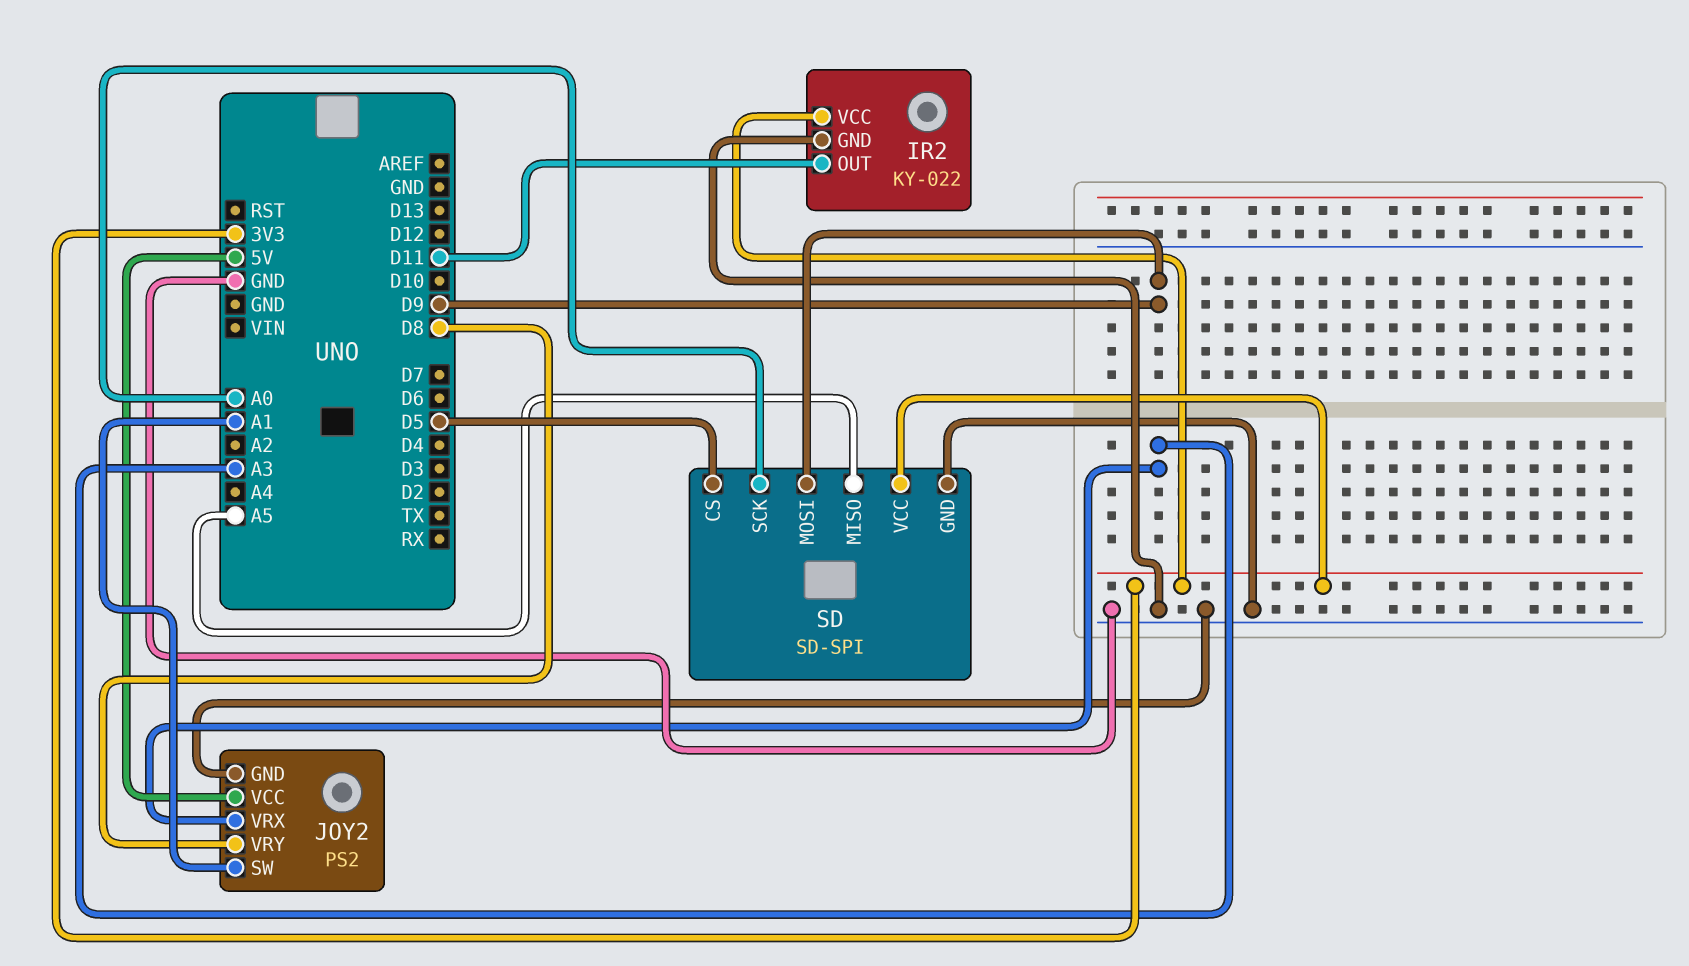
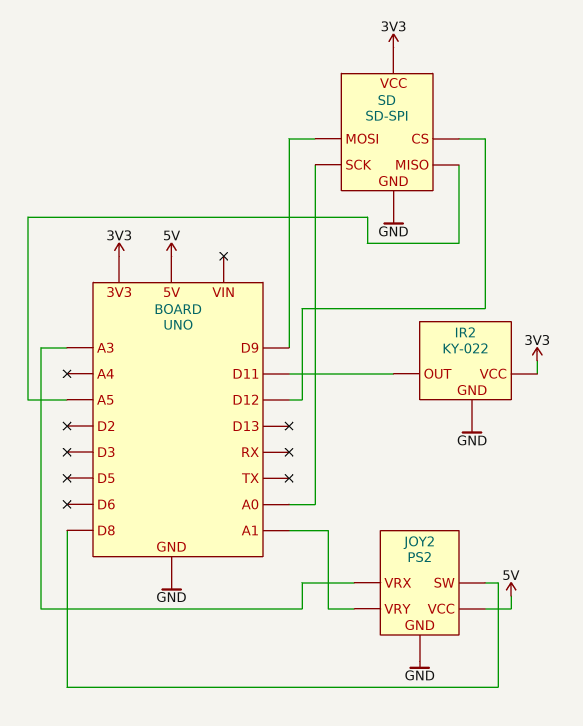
JOY2 pin SW: A1 -> D8
JOY2 pin VRY: D8 -> A1
SD pin CS: D5 -> D12

